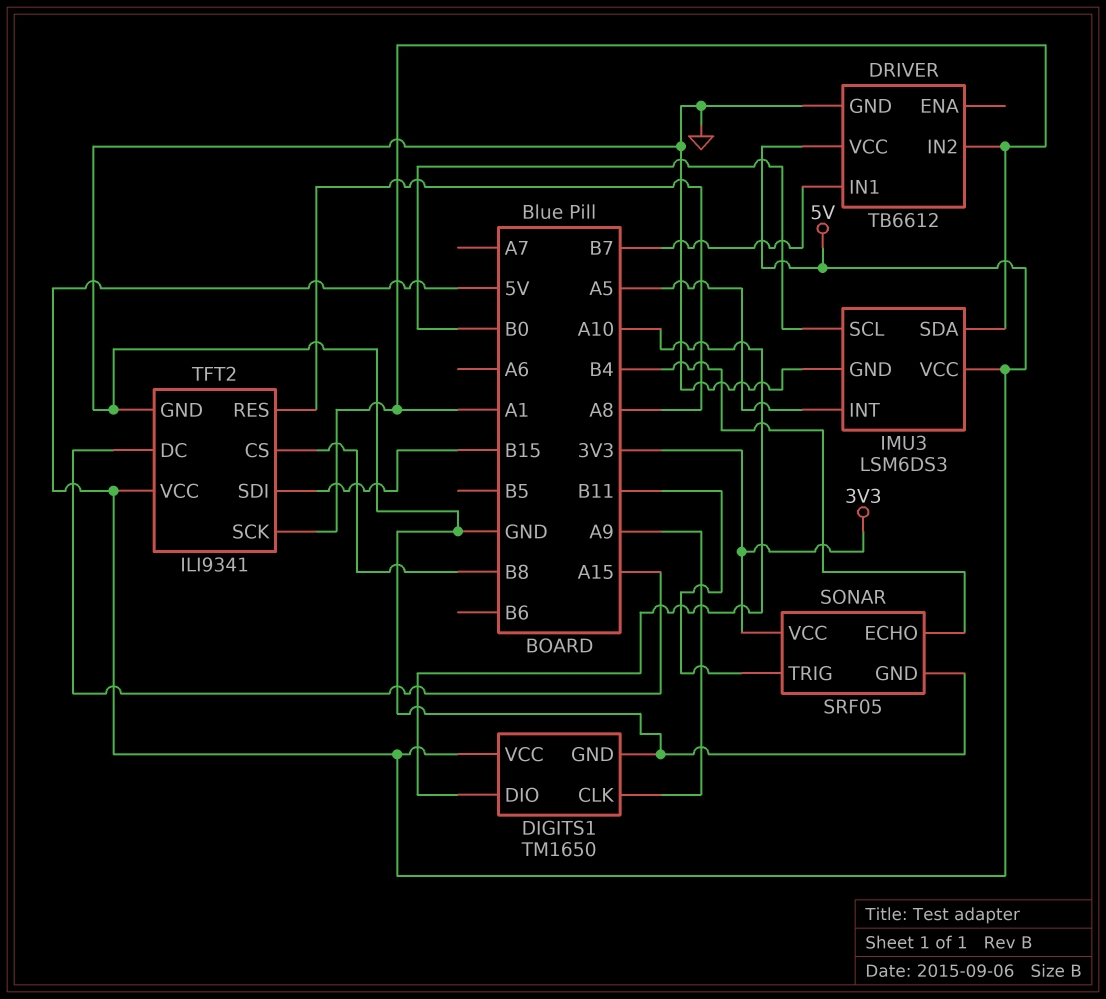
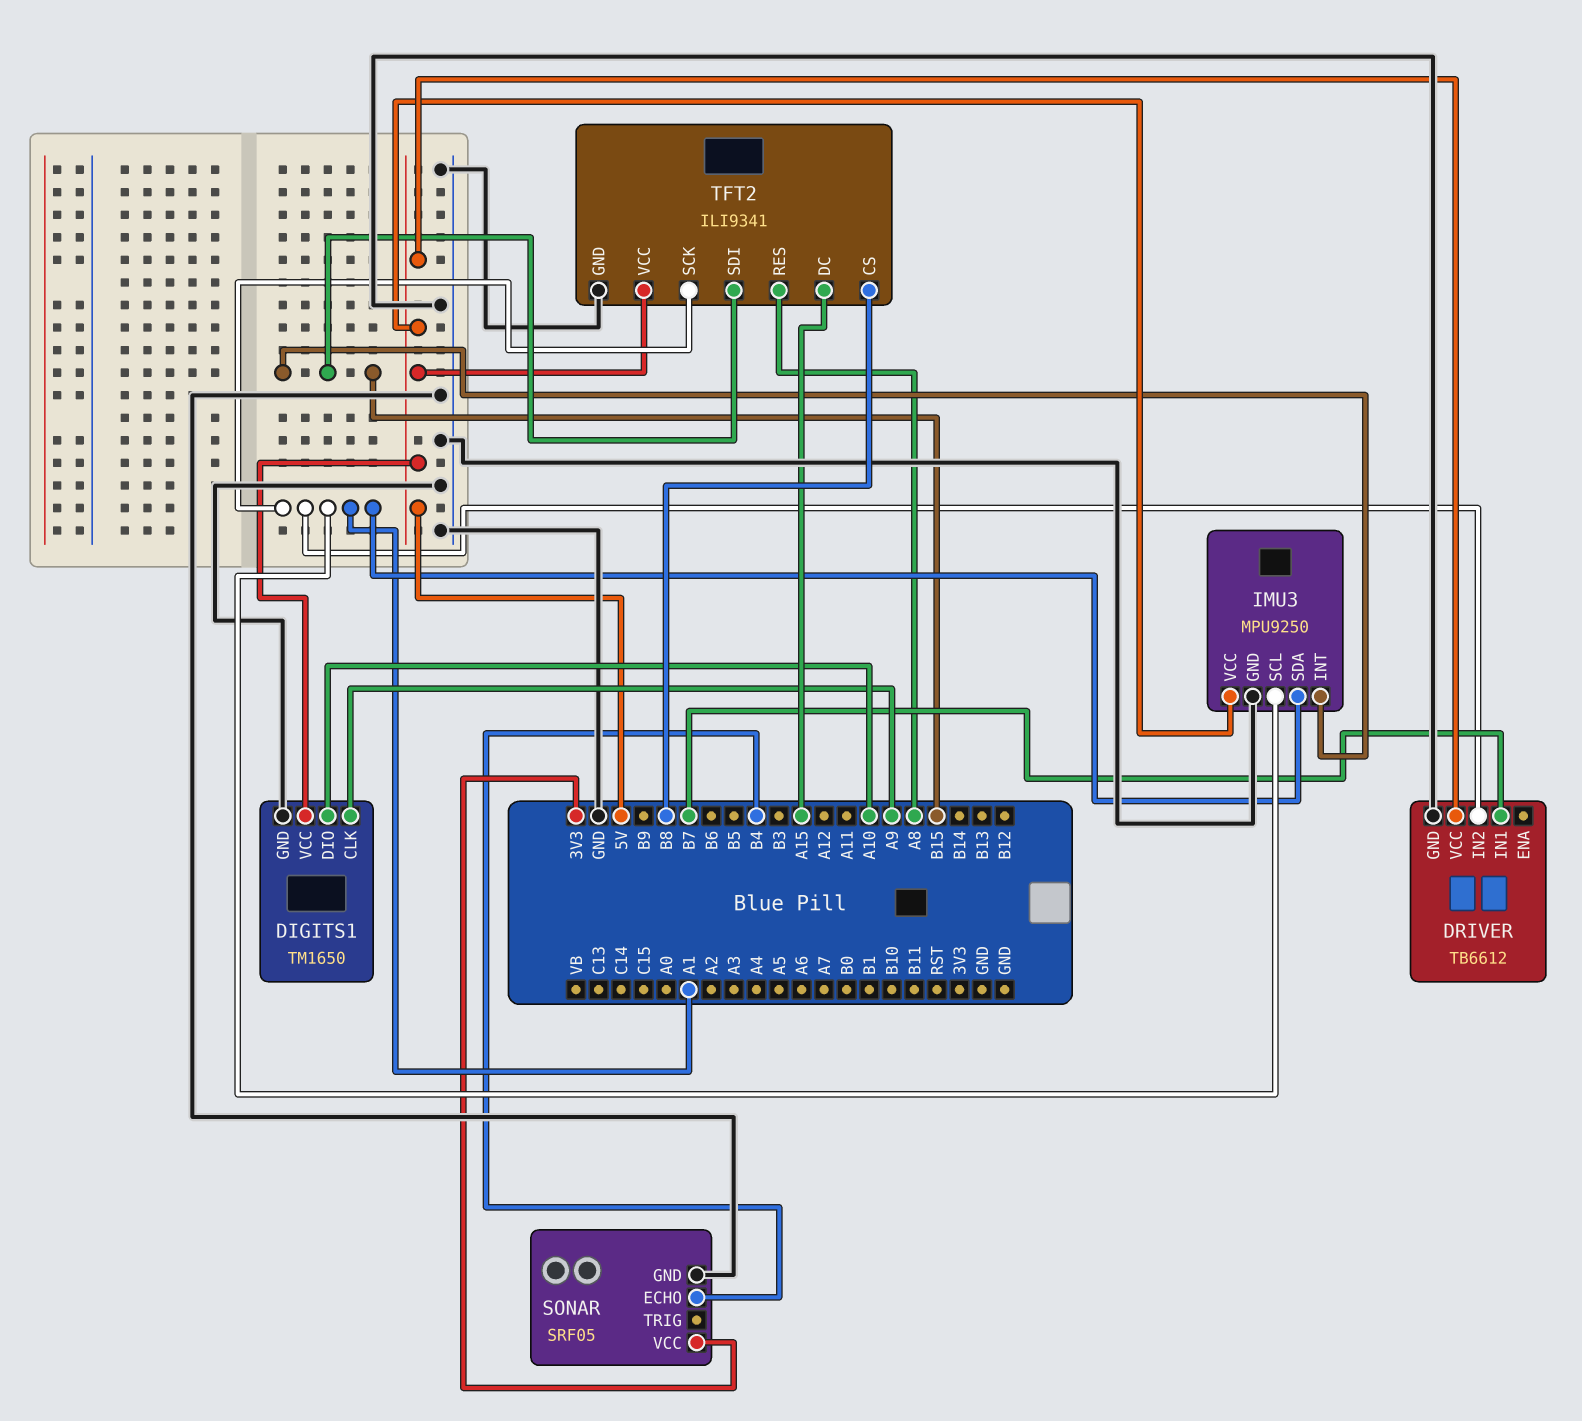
IMU3: LSM6DS3 -> MPU9250
IMU3 pin INT: A5 -> B15
IMU3 pin SCL: B0 -> A1
SONAR pin TRIG: B11 -> none

